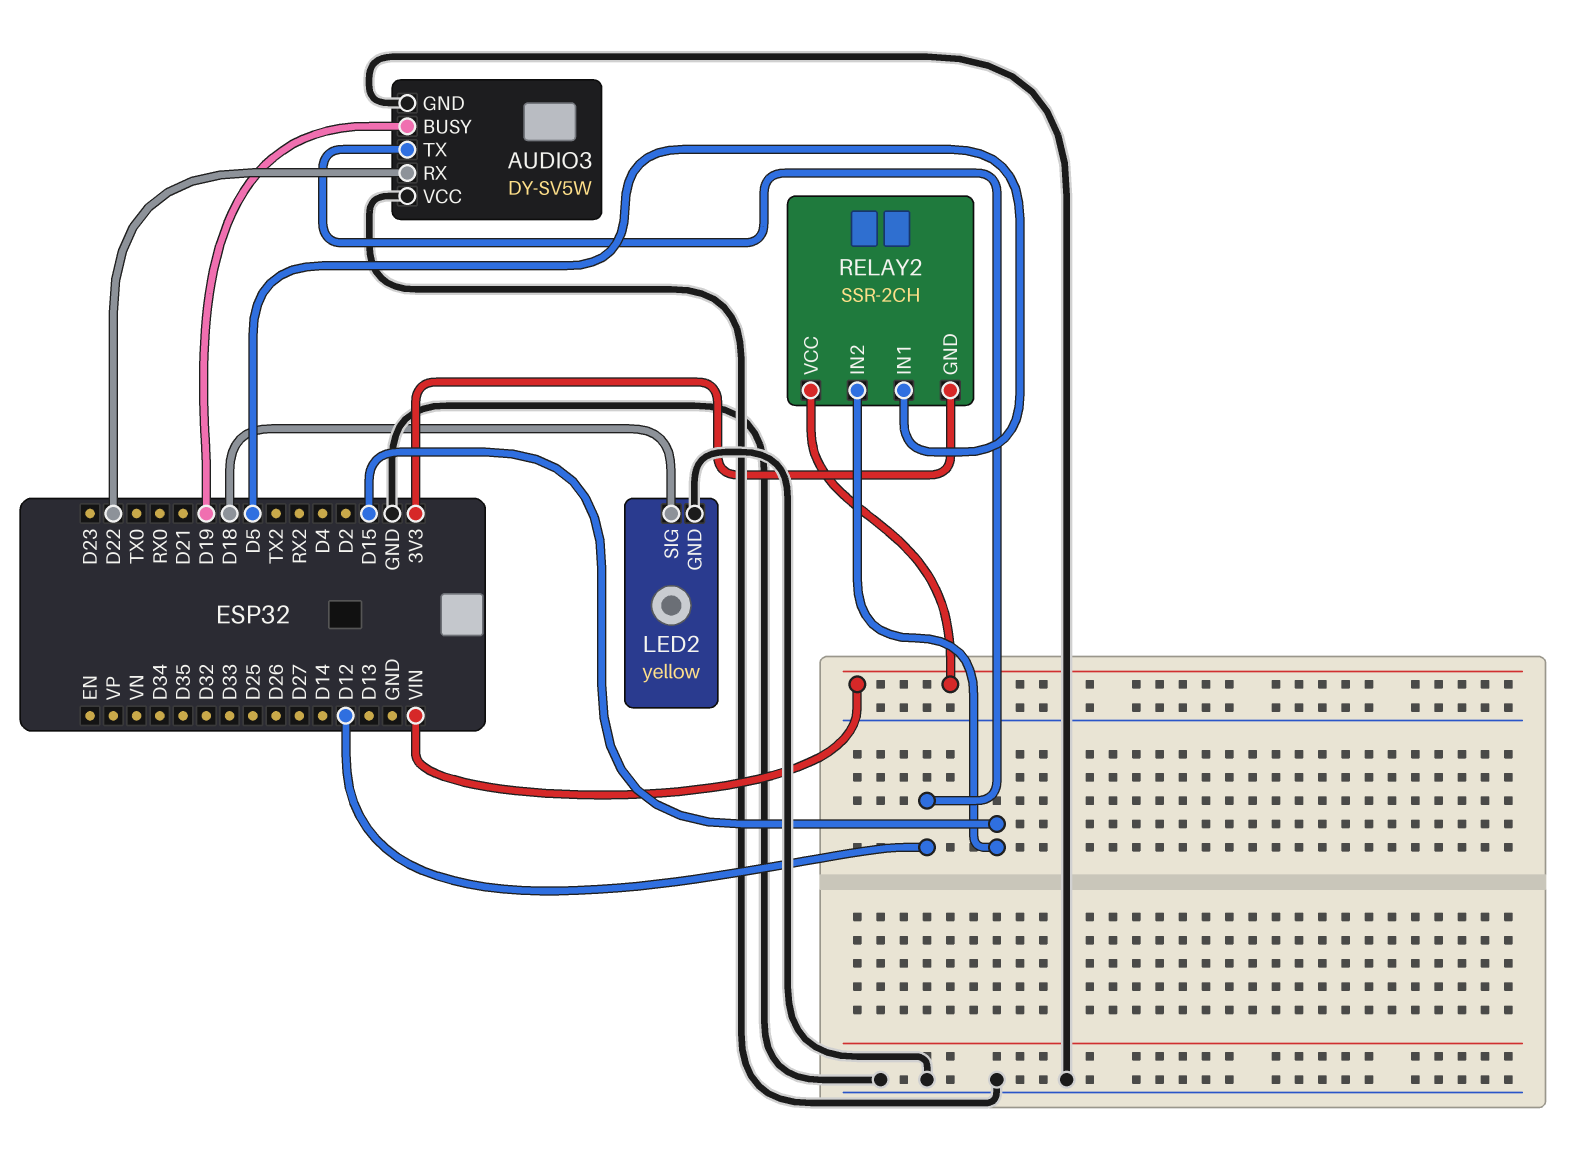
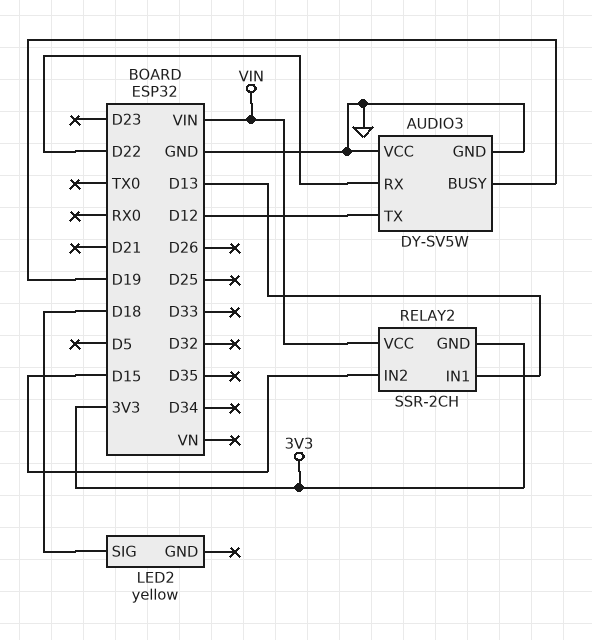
LED2 pin GND: GND -> none
RELAY2 pin IN1: D5 -> D13

